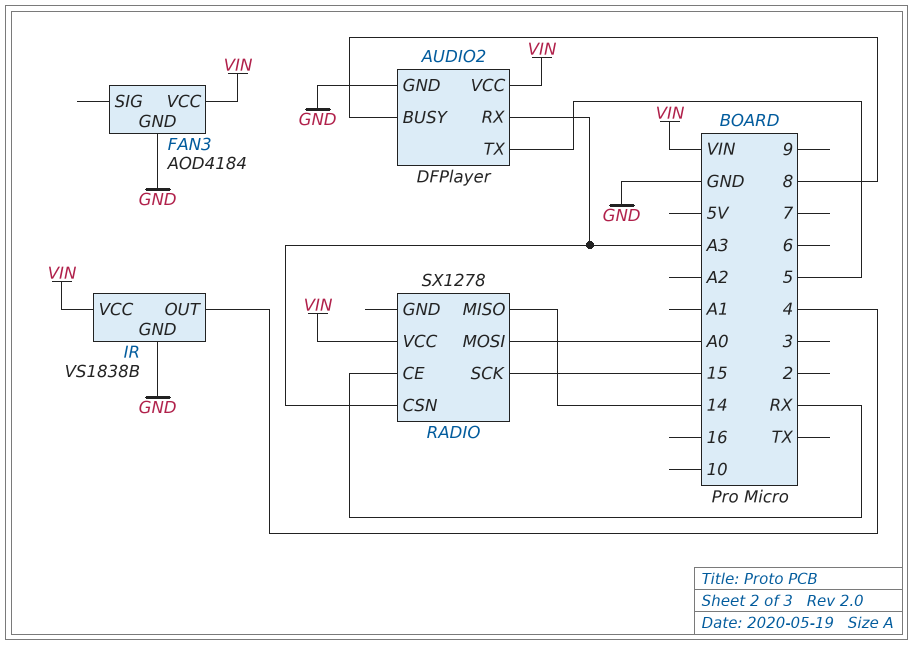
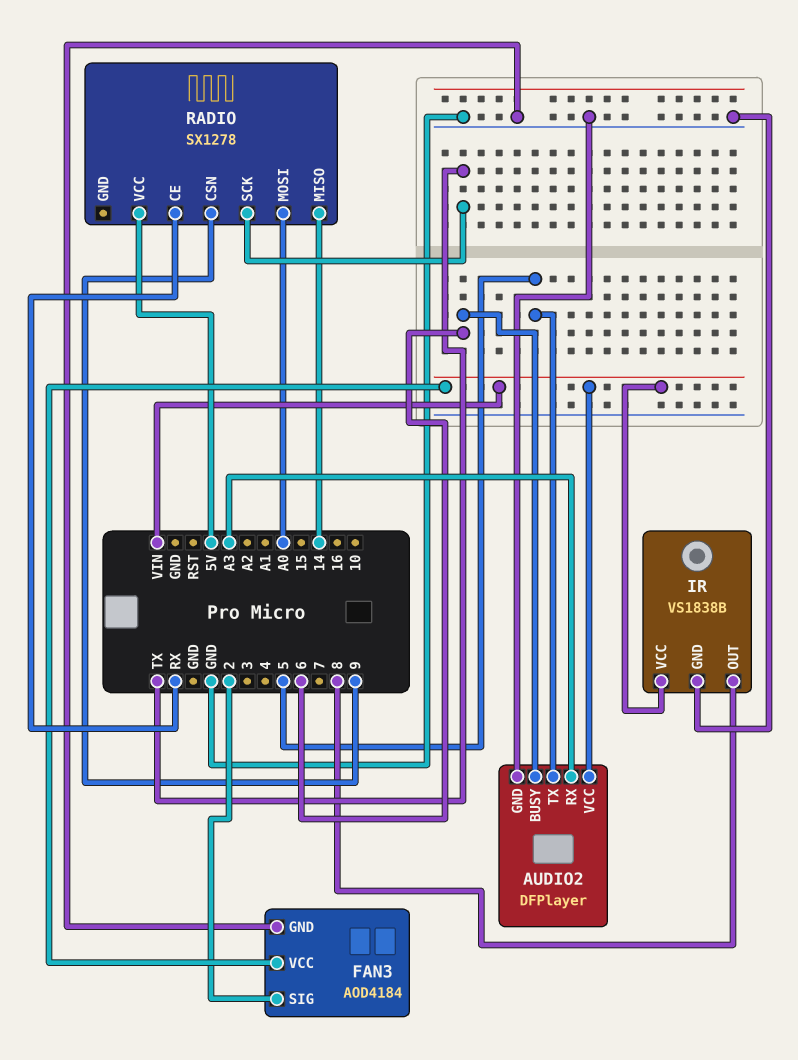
AUDIO2 pin BUSY: 8 -> 6
FAN3 pin SIG: none -> 2
IR pin OUT: 4 -> 8
RADIO pin CSN: A3 -> 9
RADIO pin SCK: 15 -> TX
RADIO pin VCC: VIN -> 5V

